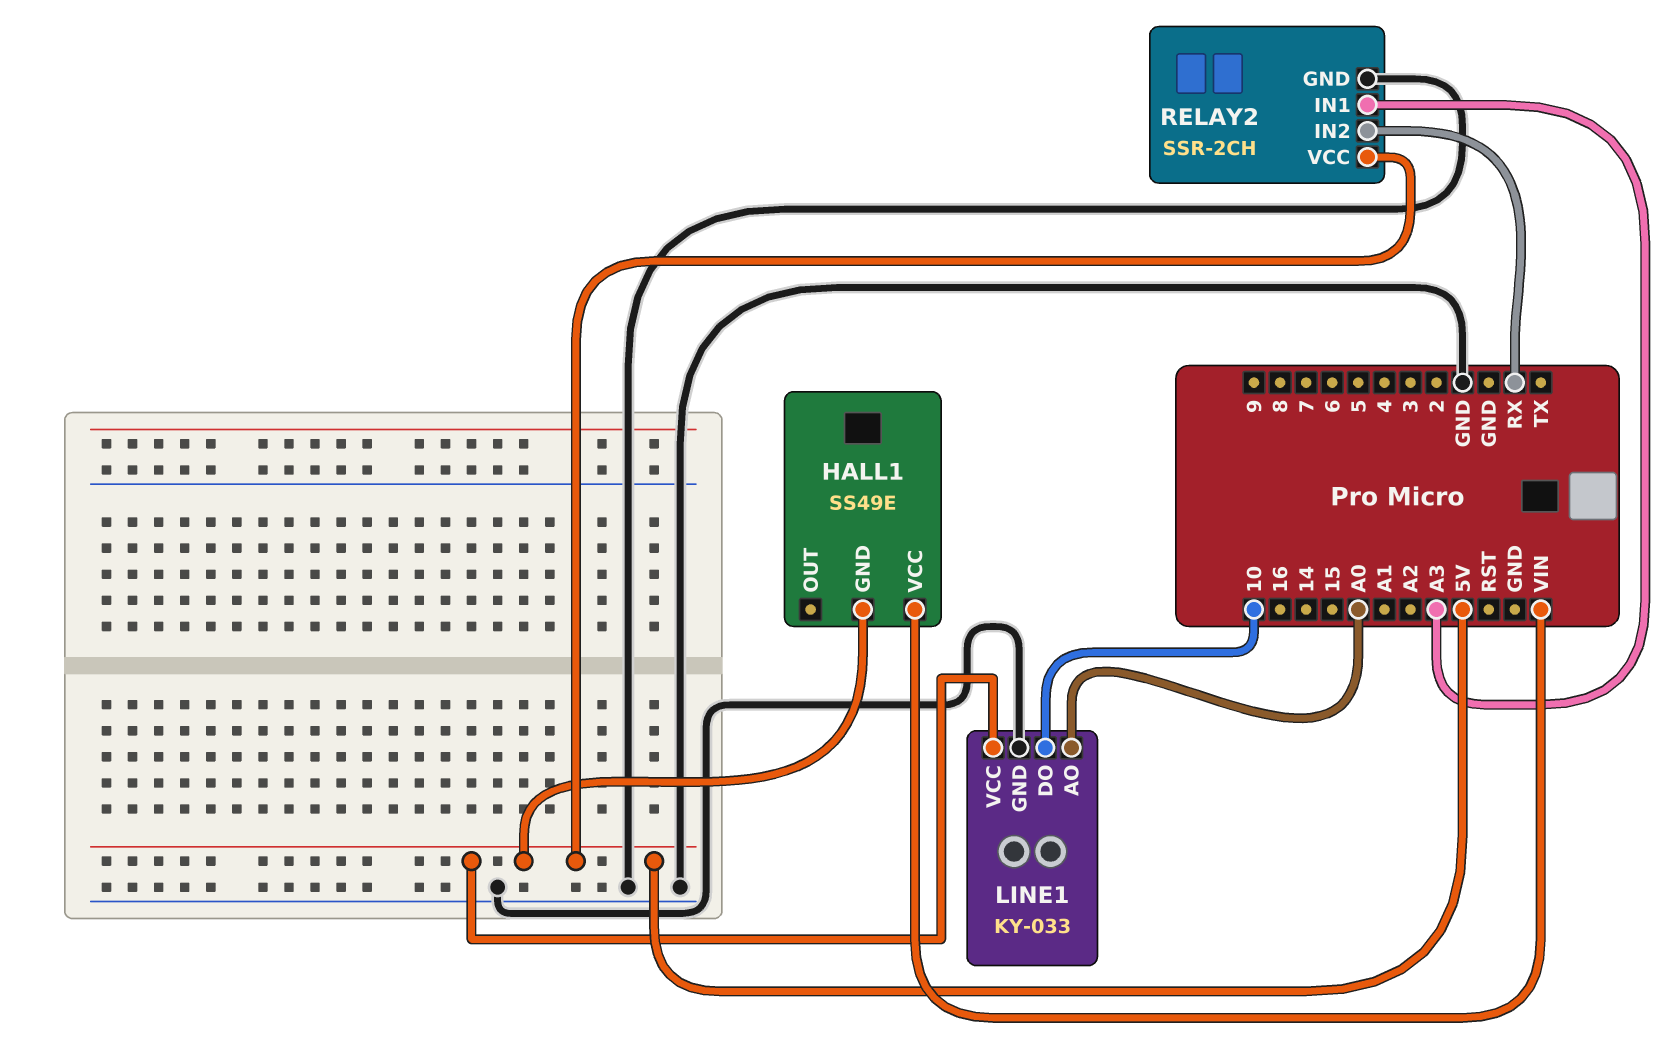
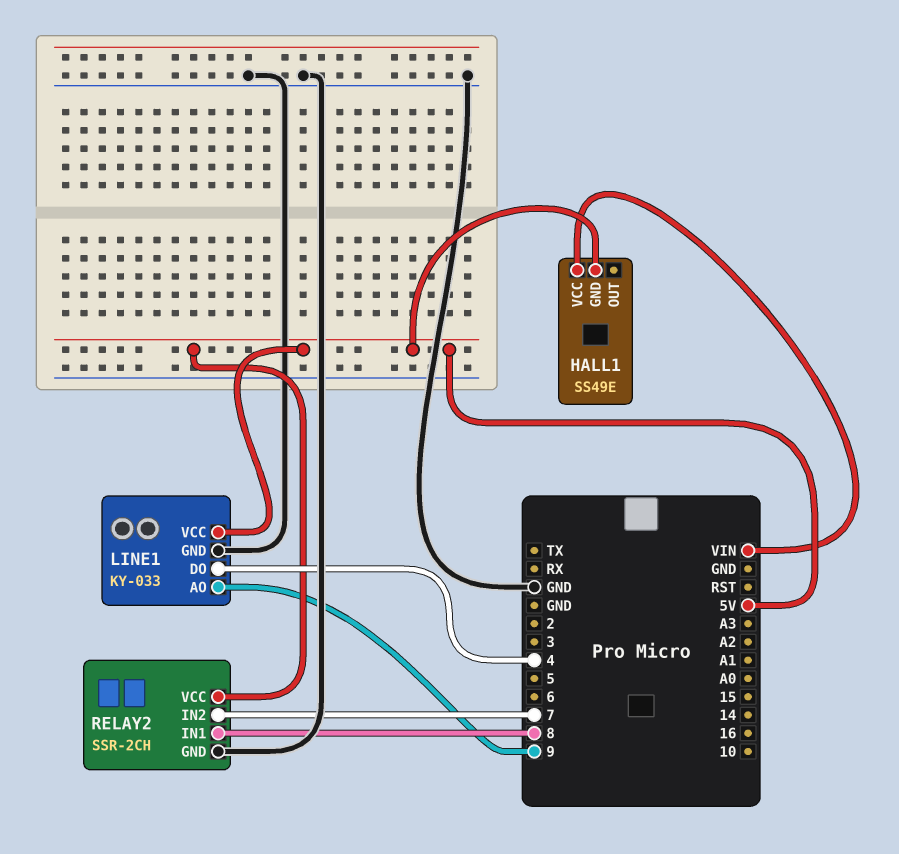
LINE1 pin AO: A0 -> 9
LINE1 pin DO: 10 -> 4
RELAY2 pin IN1: A3 -> 8
RELAY2 pin IN2: RX -> 7

